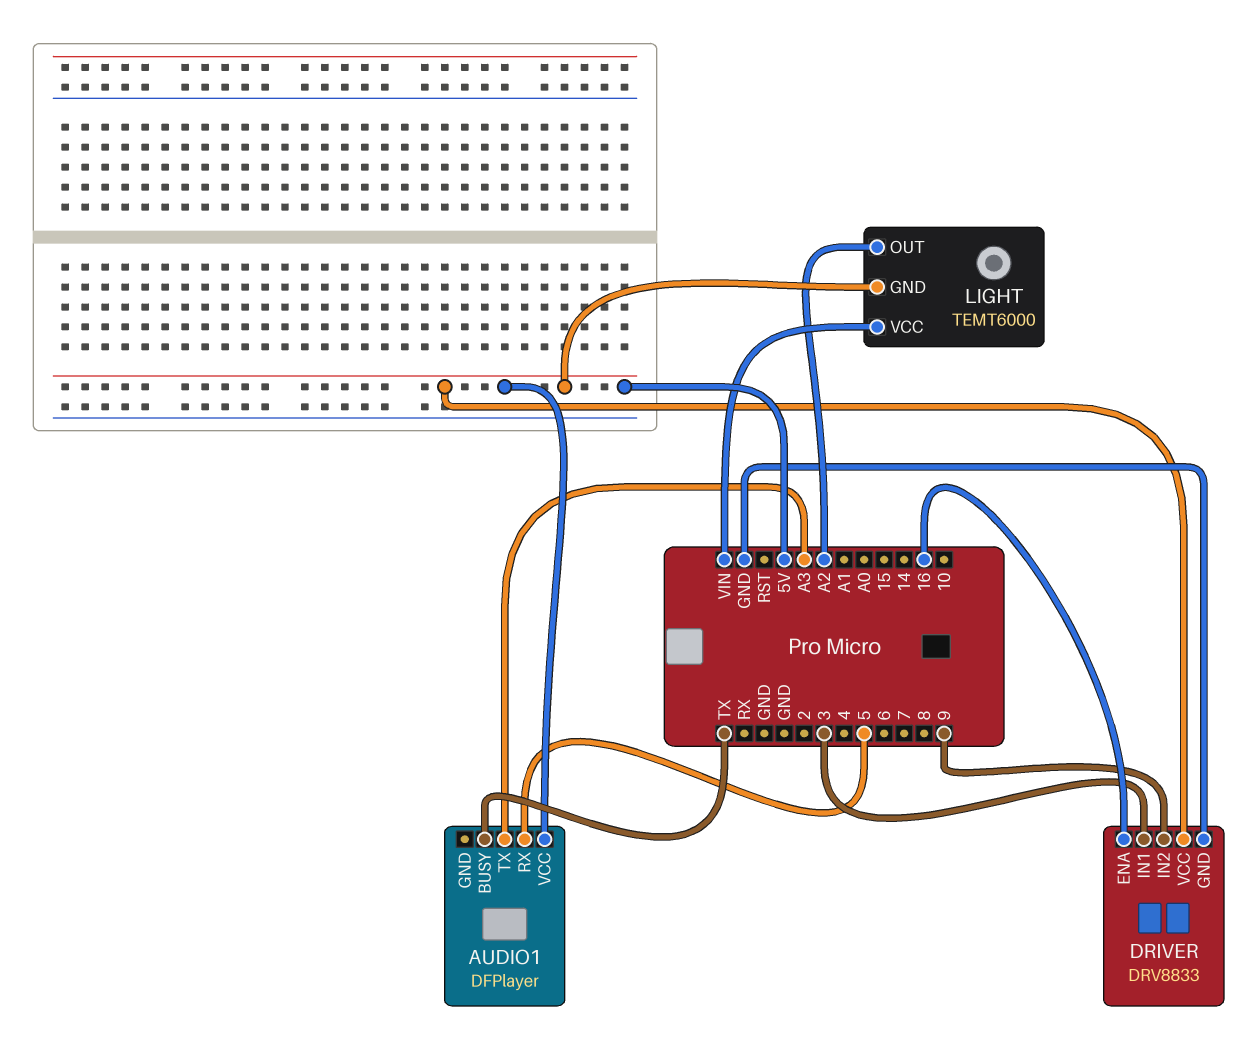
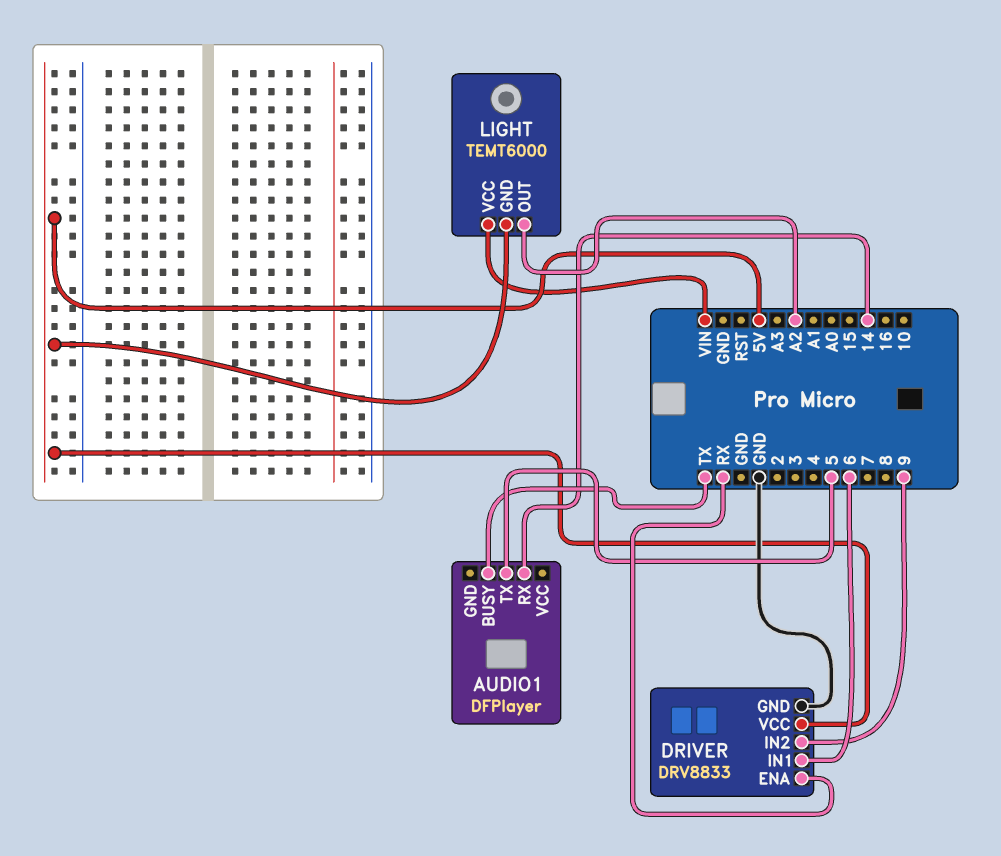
AUDIO1 pin RX: 5 -> 14
AUDIO1 pin TX: A3 -> 5
AUDIO1 pin VCC: 5V -> none
DRIVER pin ENA: 16 -> RX
DRIVER pin IN1: 3 -> 6

